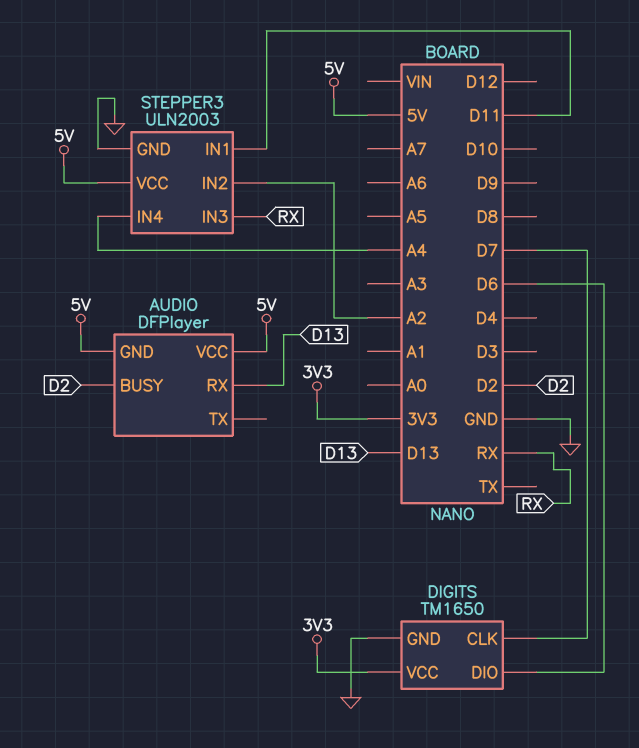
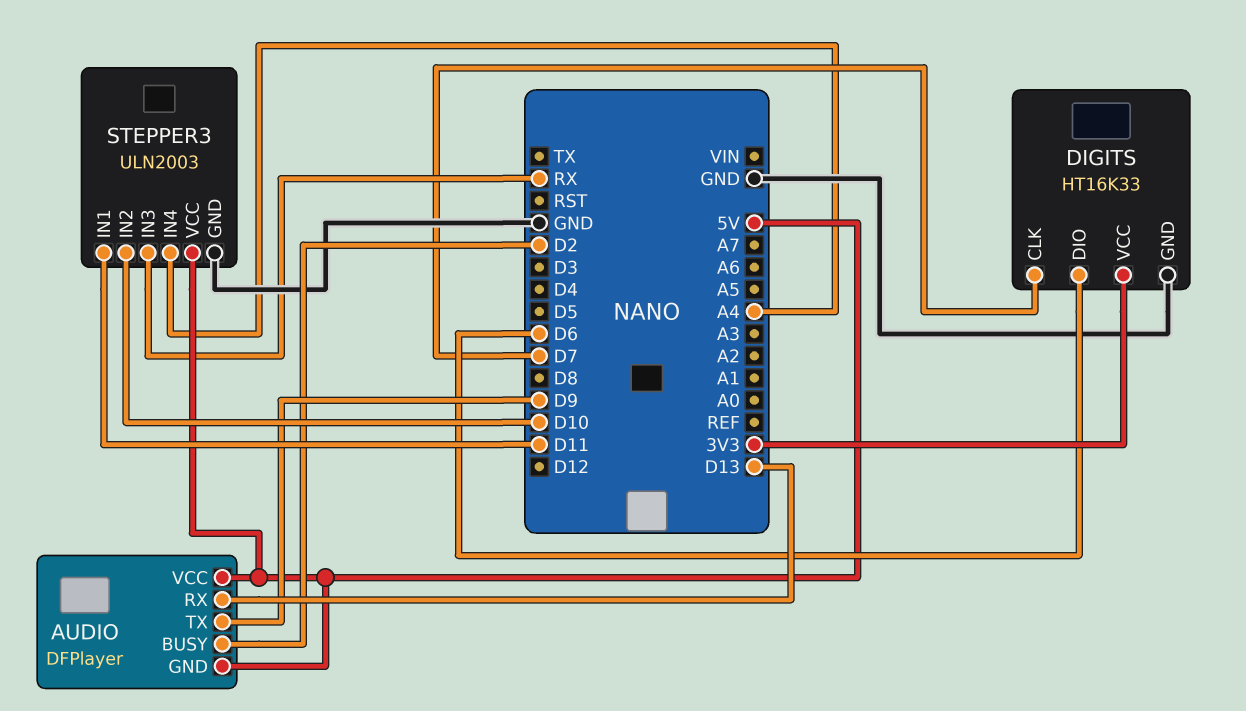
AUDIO pin TX: none -> D9
DIGITS: TM1650 -> HT16K33
STEPPER3 pin IN2: A2 -> D10

